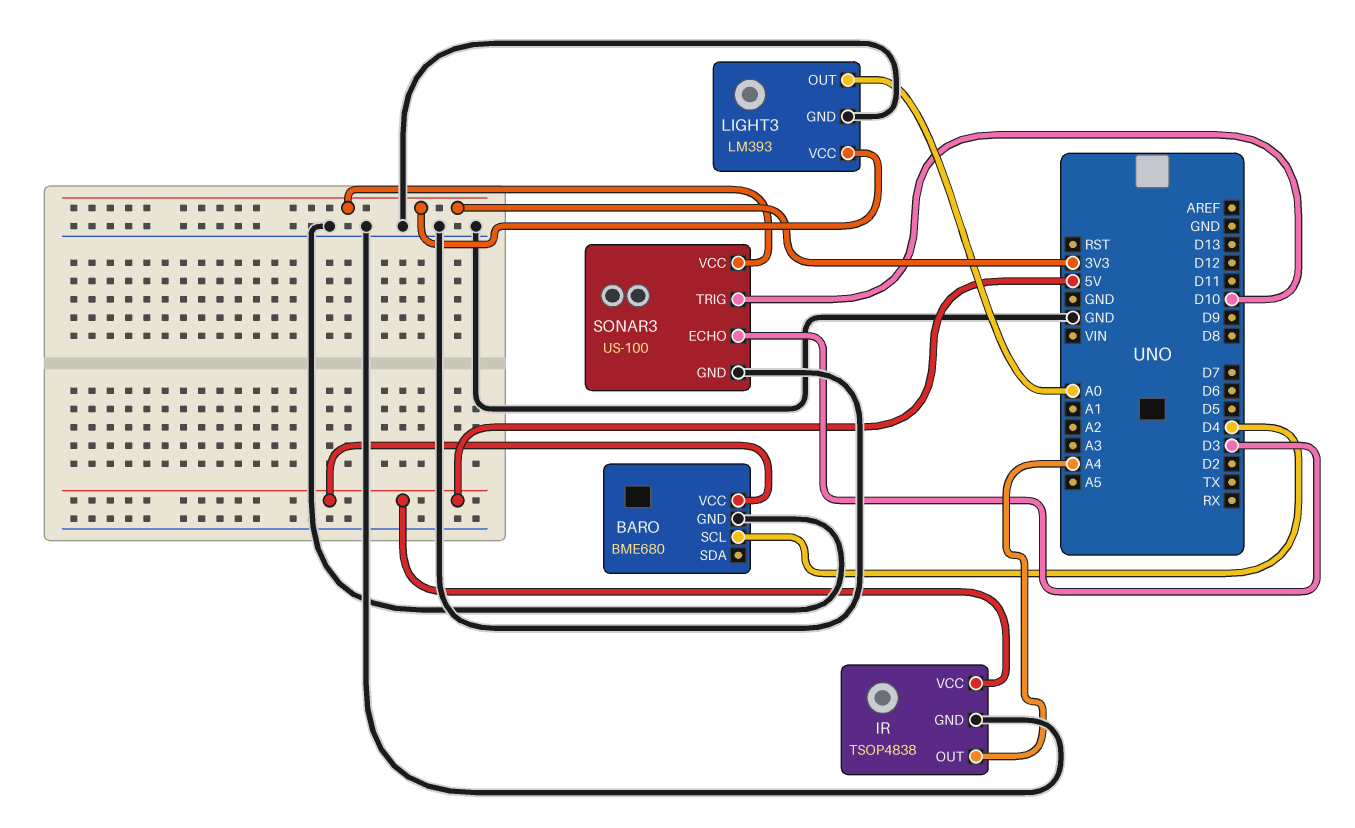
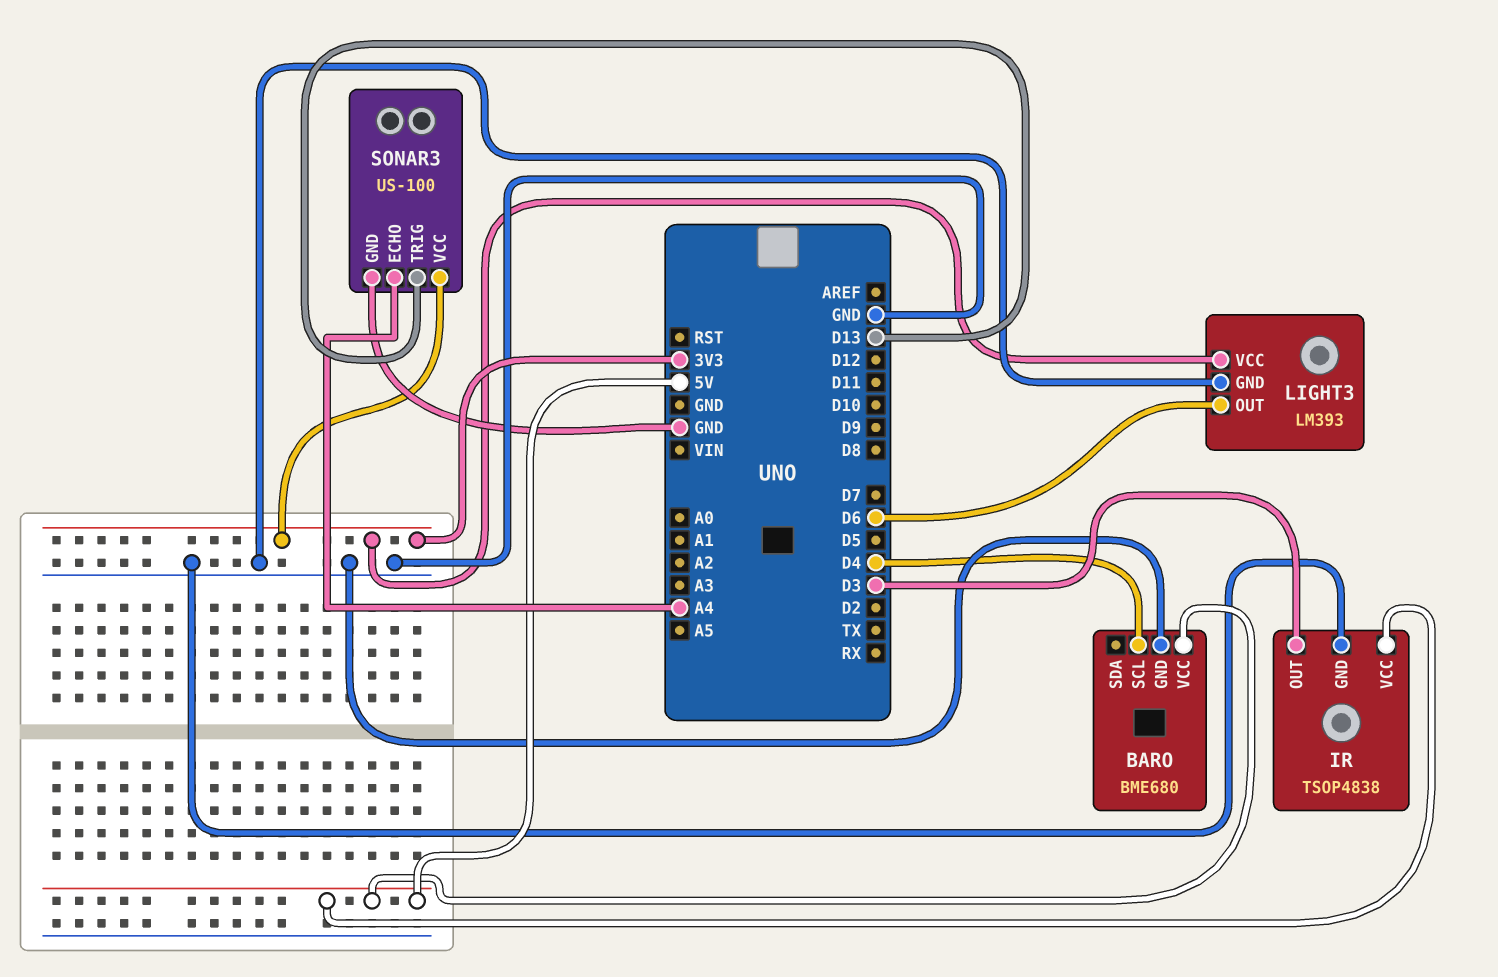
IR pin OUT: A4 -> D3
LIGHT3 pin OUT: A0 -> D6
SONAR3 pin ECHO: D3 -> A4
SONAR3 pin TRIG: D10 -> D13

